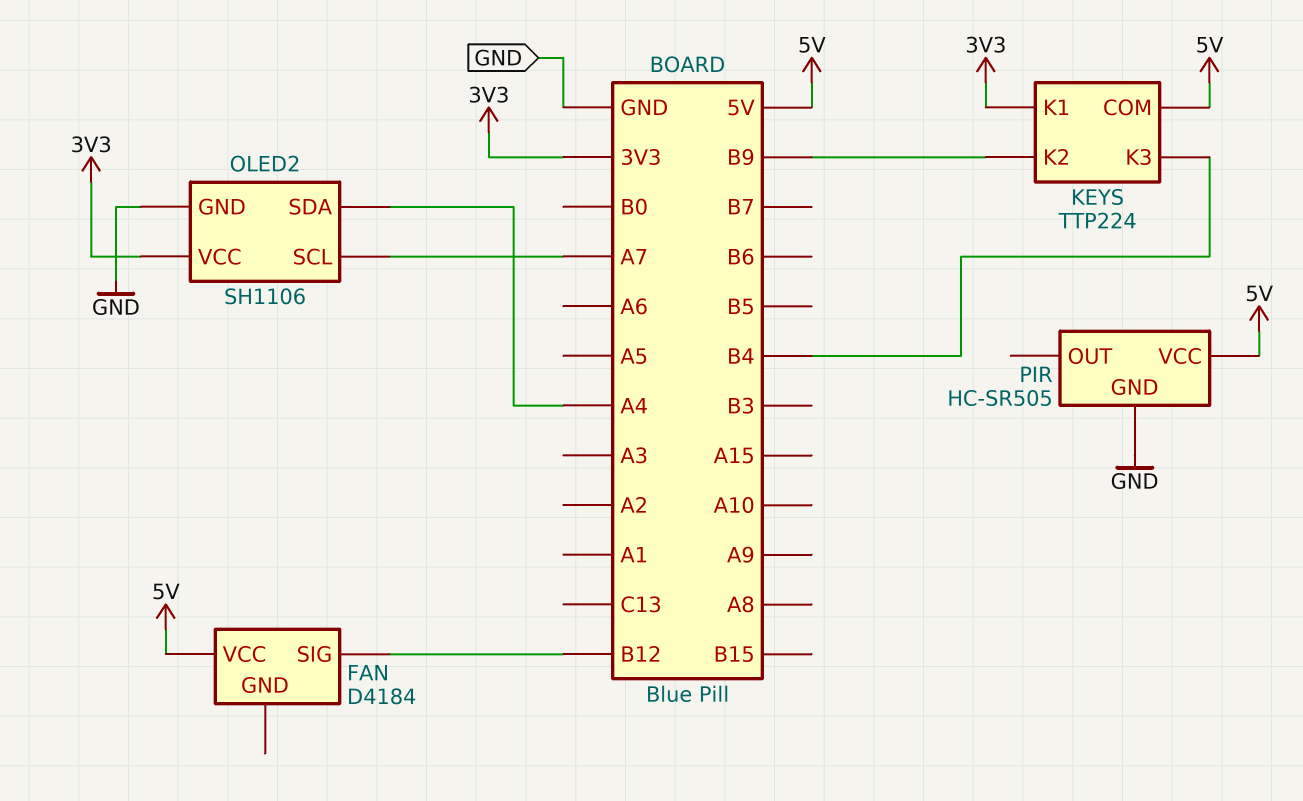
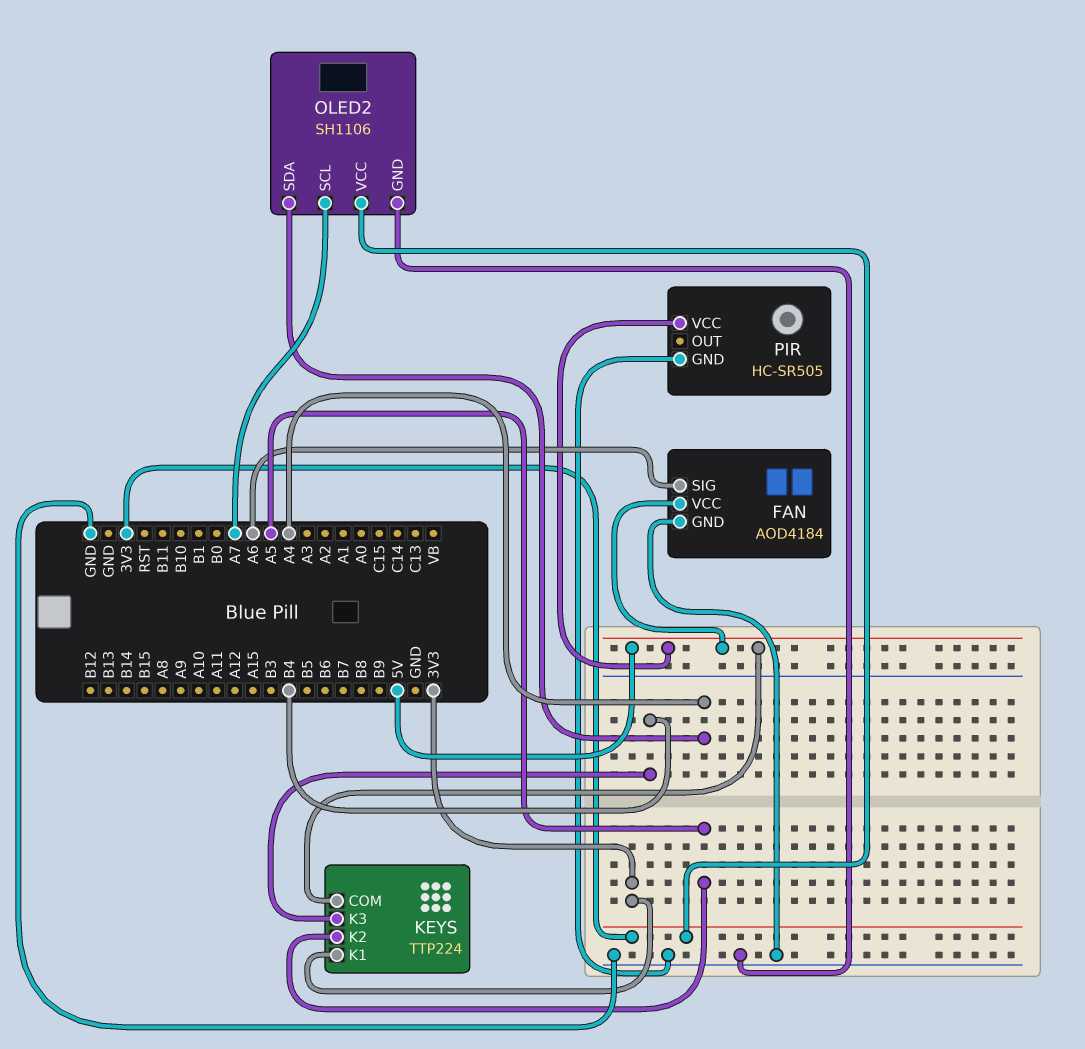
FAN: D4184 -> AOD4184
FAN pin GND: none -> GND
FAN pin SIG: B12 -> A6
KEYS pin K2: B9 -> A5

